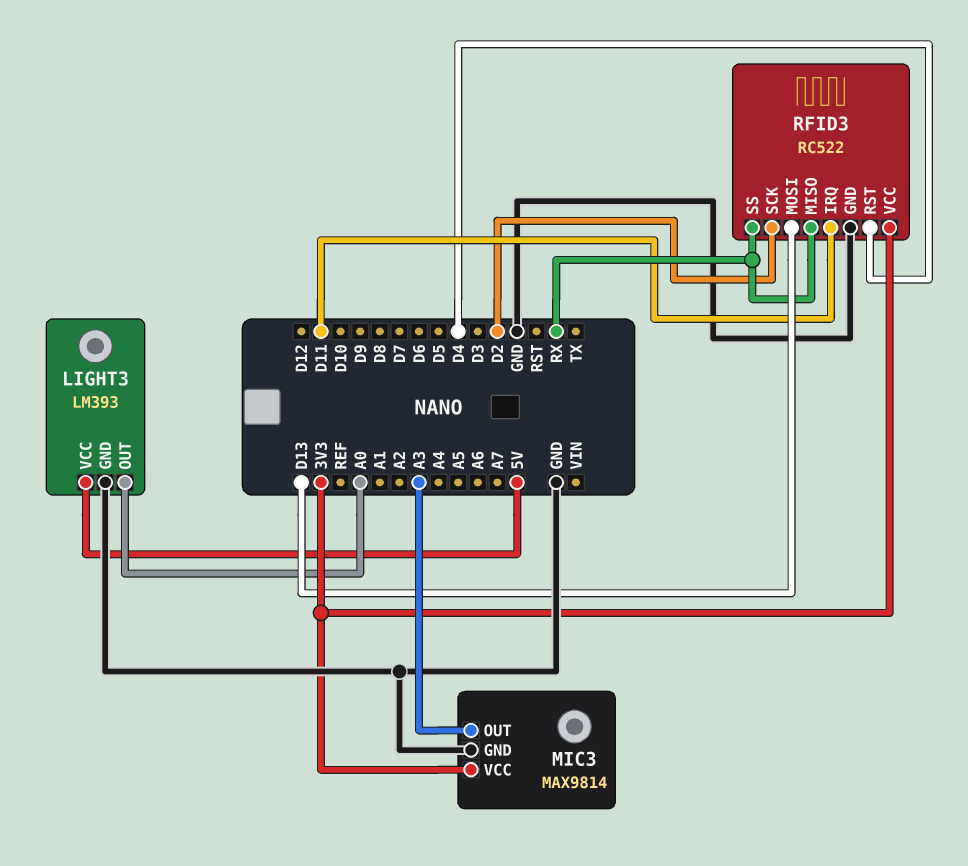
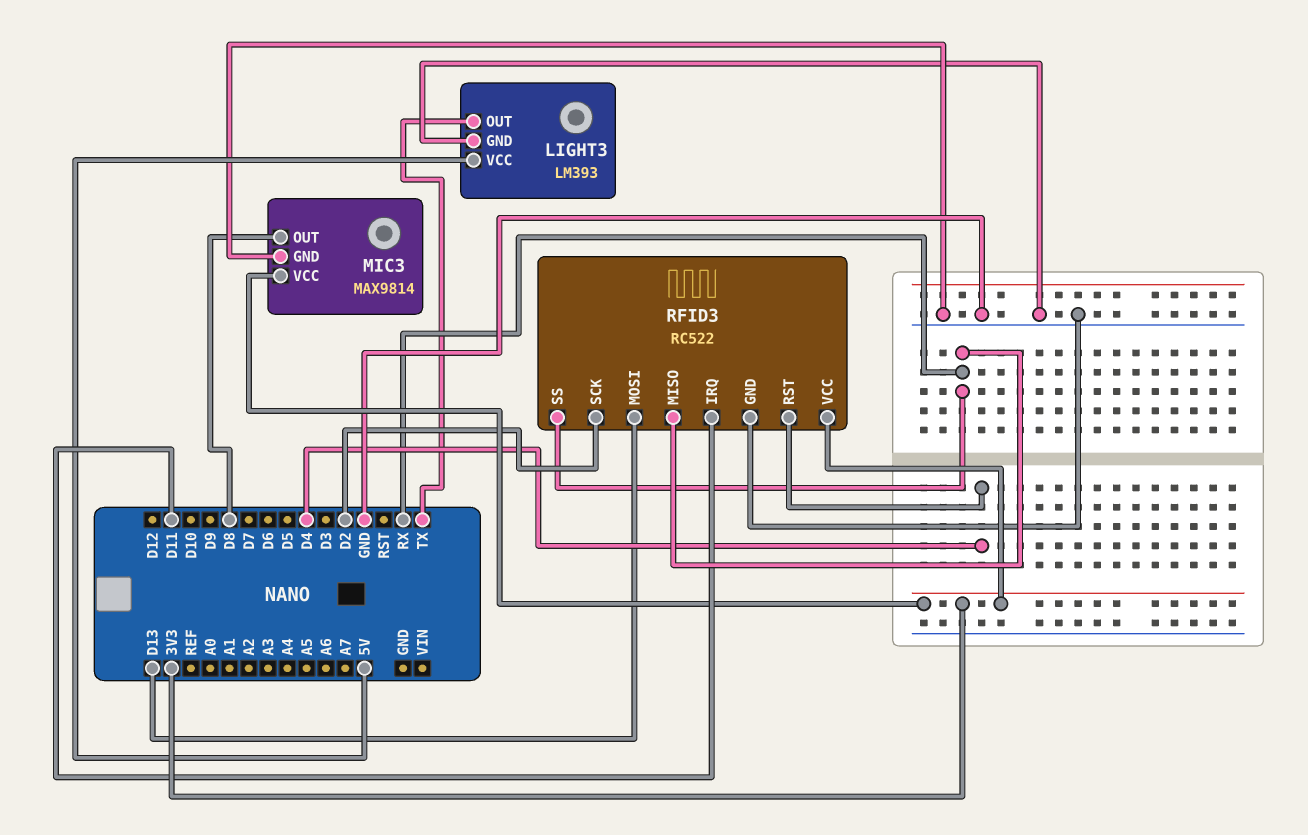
LIGHT3 pin OUT: A0 -> TX
MIC3 pin OUT: A3 -> D8

